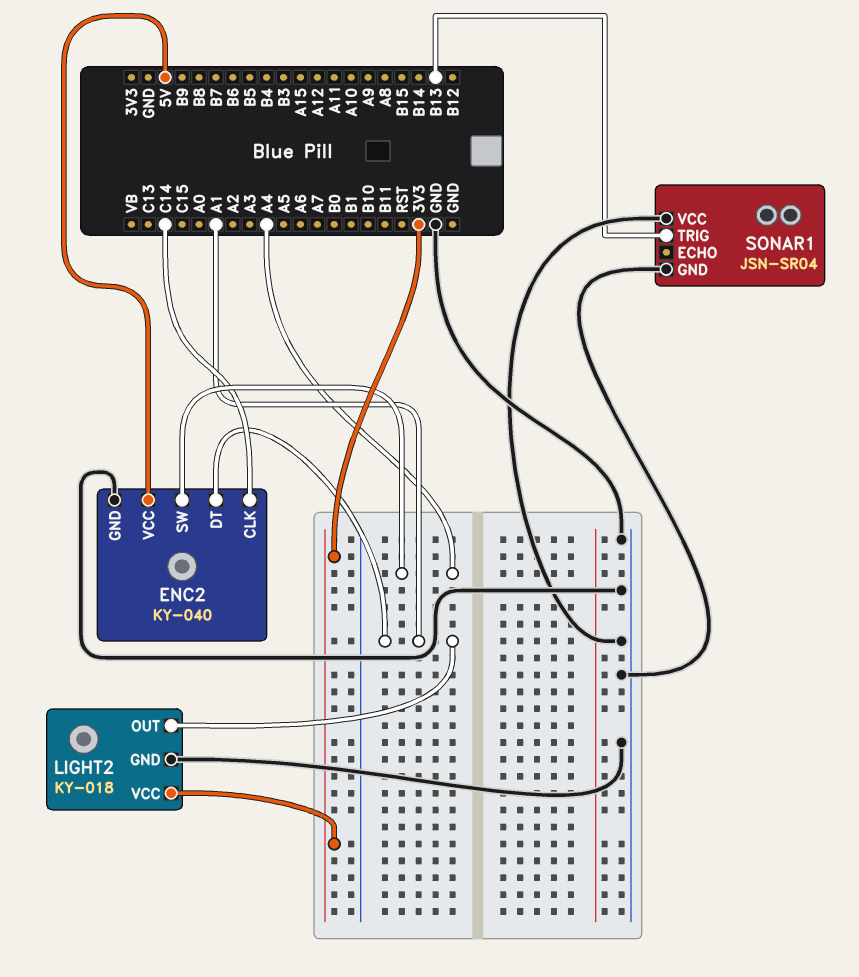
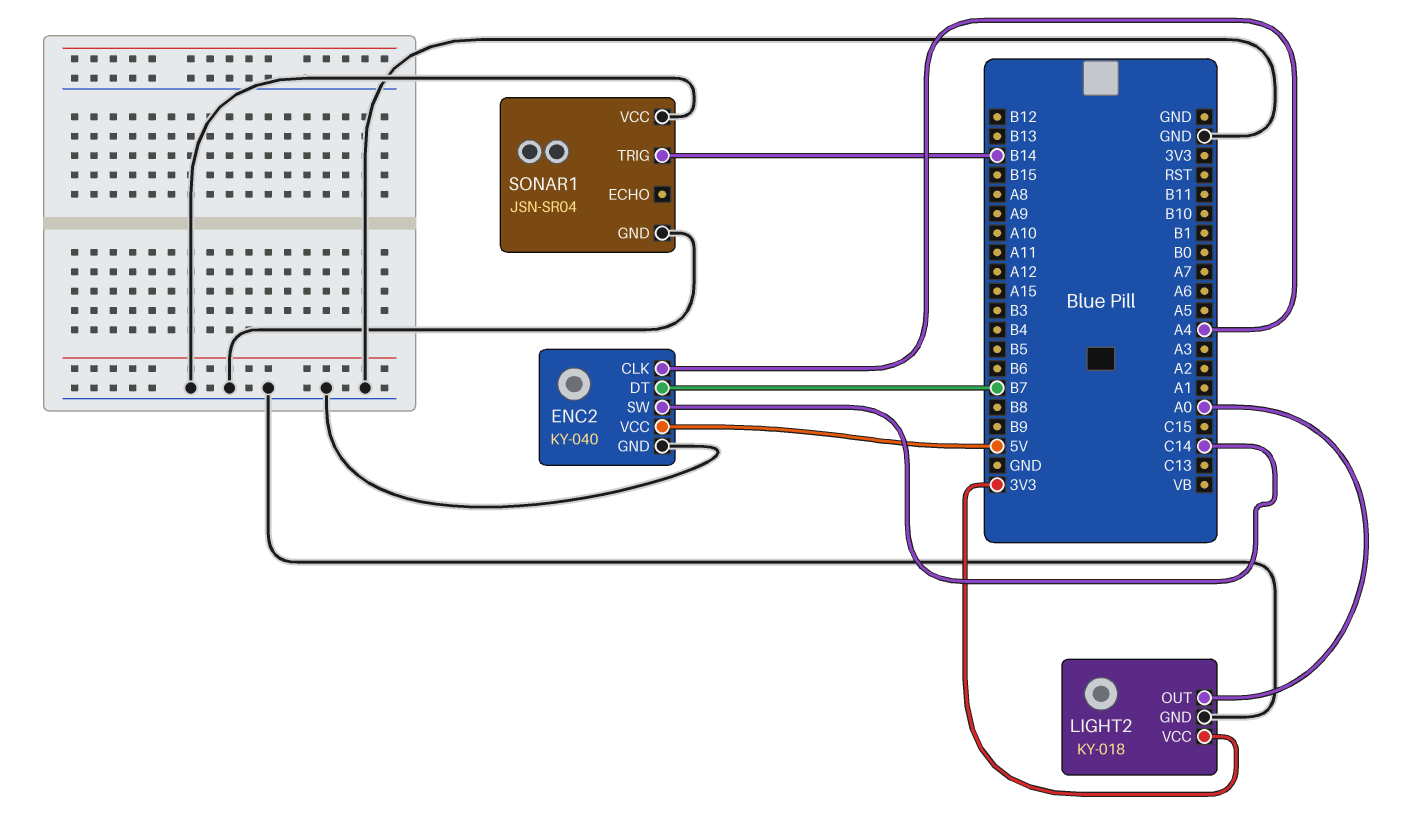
ENC2 pin CLK: C14 -> A4
ENC2 pin DT: A1 -> B7
ENC2 pin SW: A4 -> C14
LIGHT2 pin OUT: A1 -> A0
SONAR1 pin TRIG: B13 -> B14

